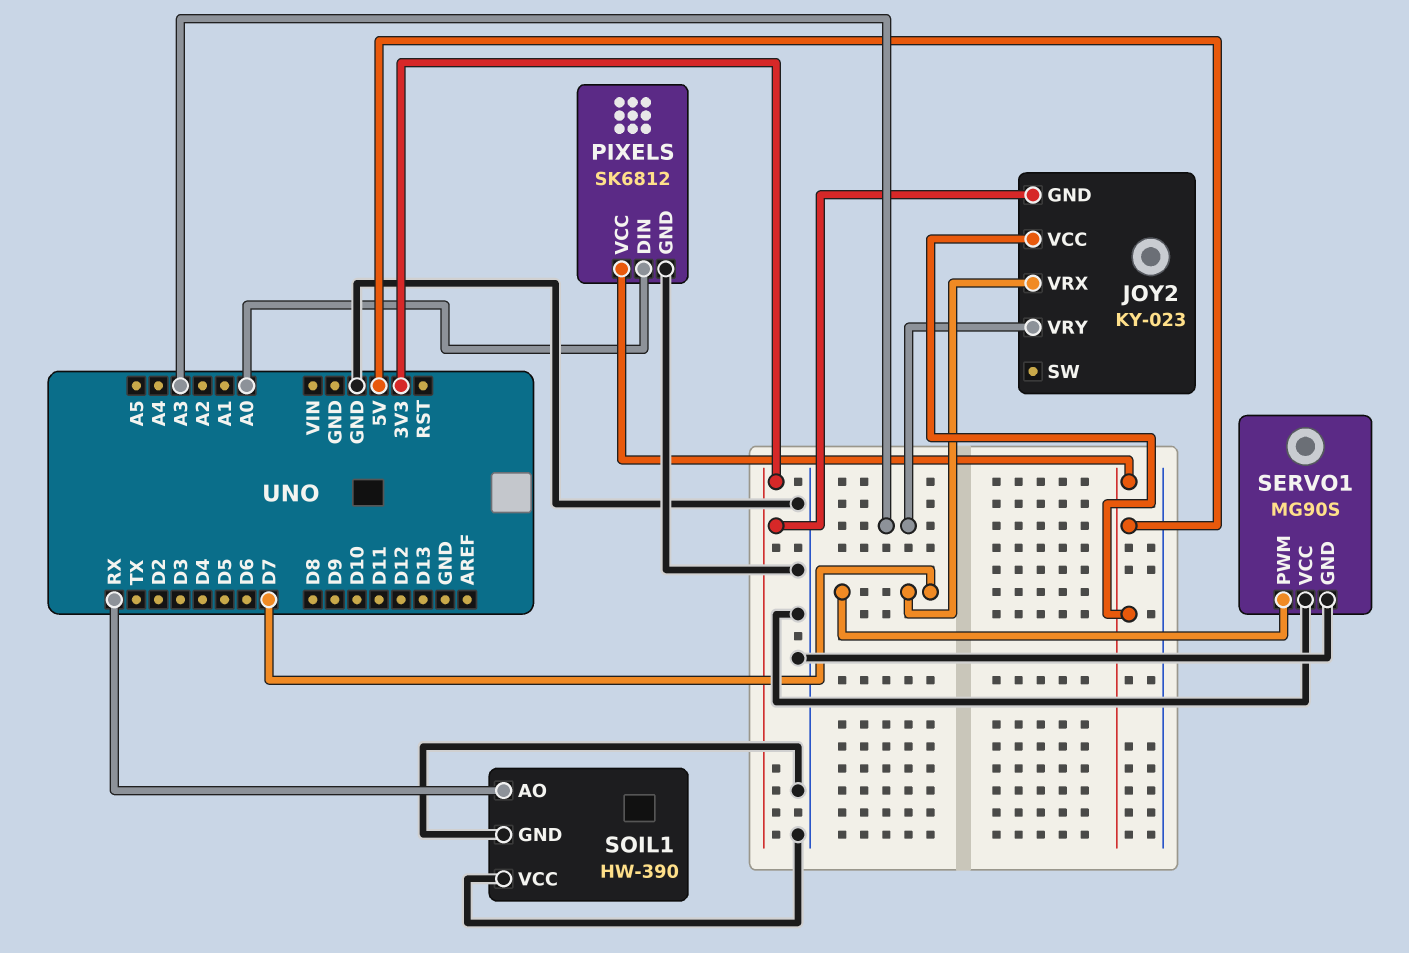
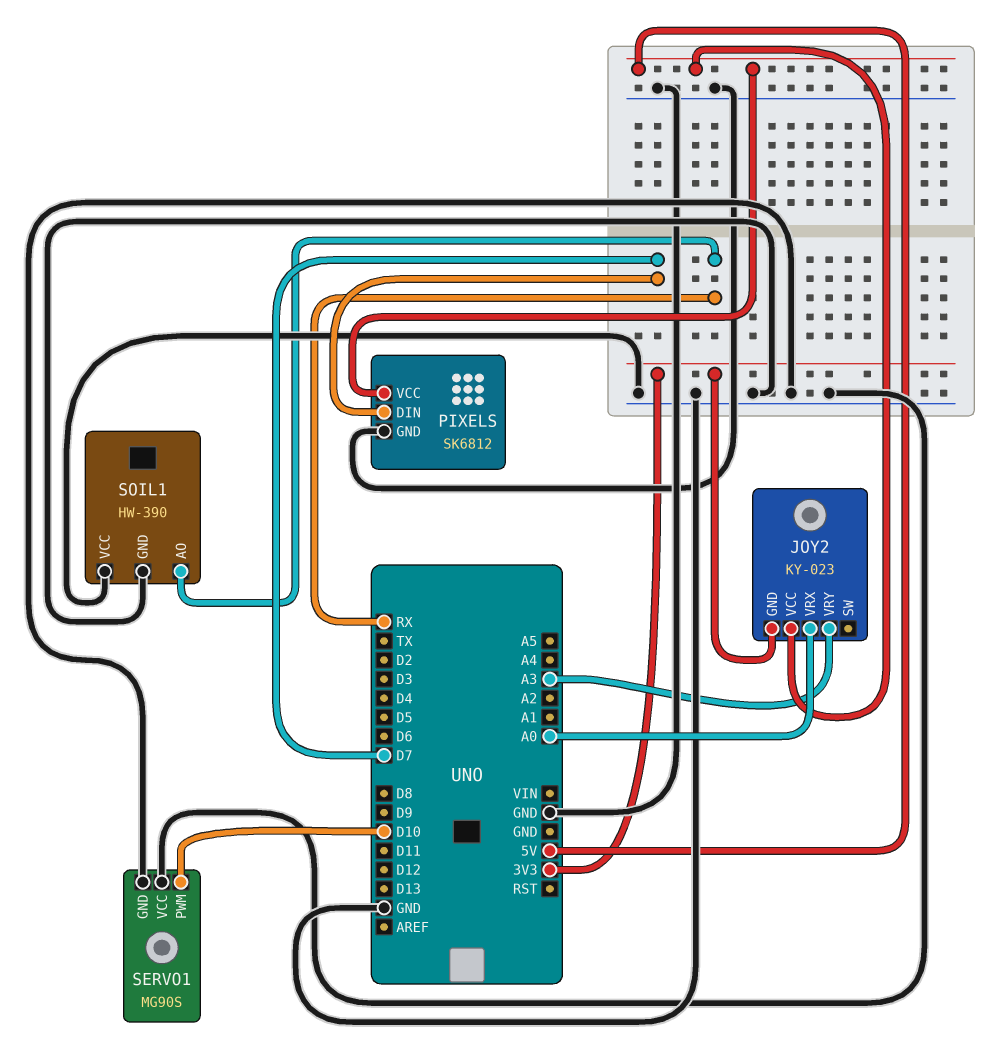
JOY2 pin VRX: D7 -> A0
PIXELS pin DIN: A0 -> D7
SERVO1 pin PWM: D7 -> D10

